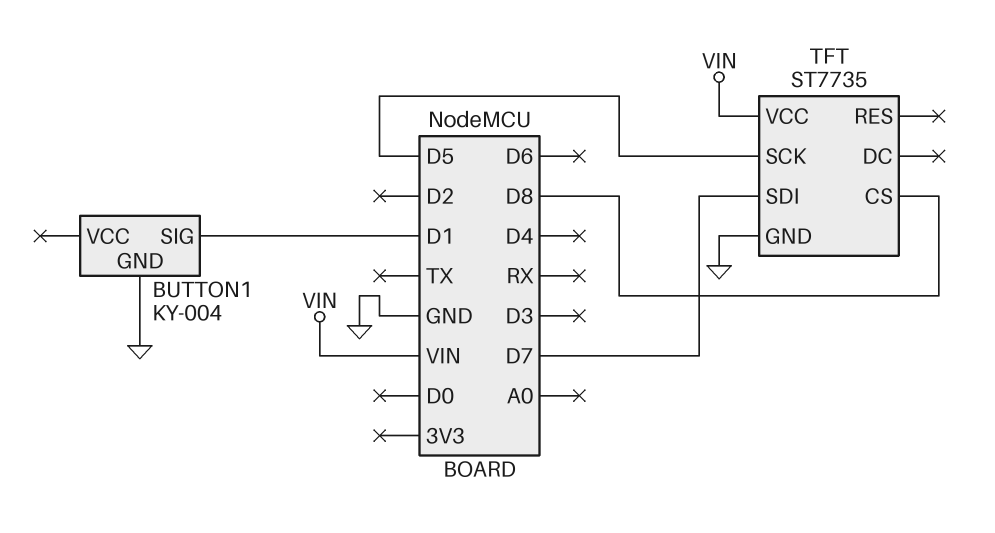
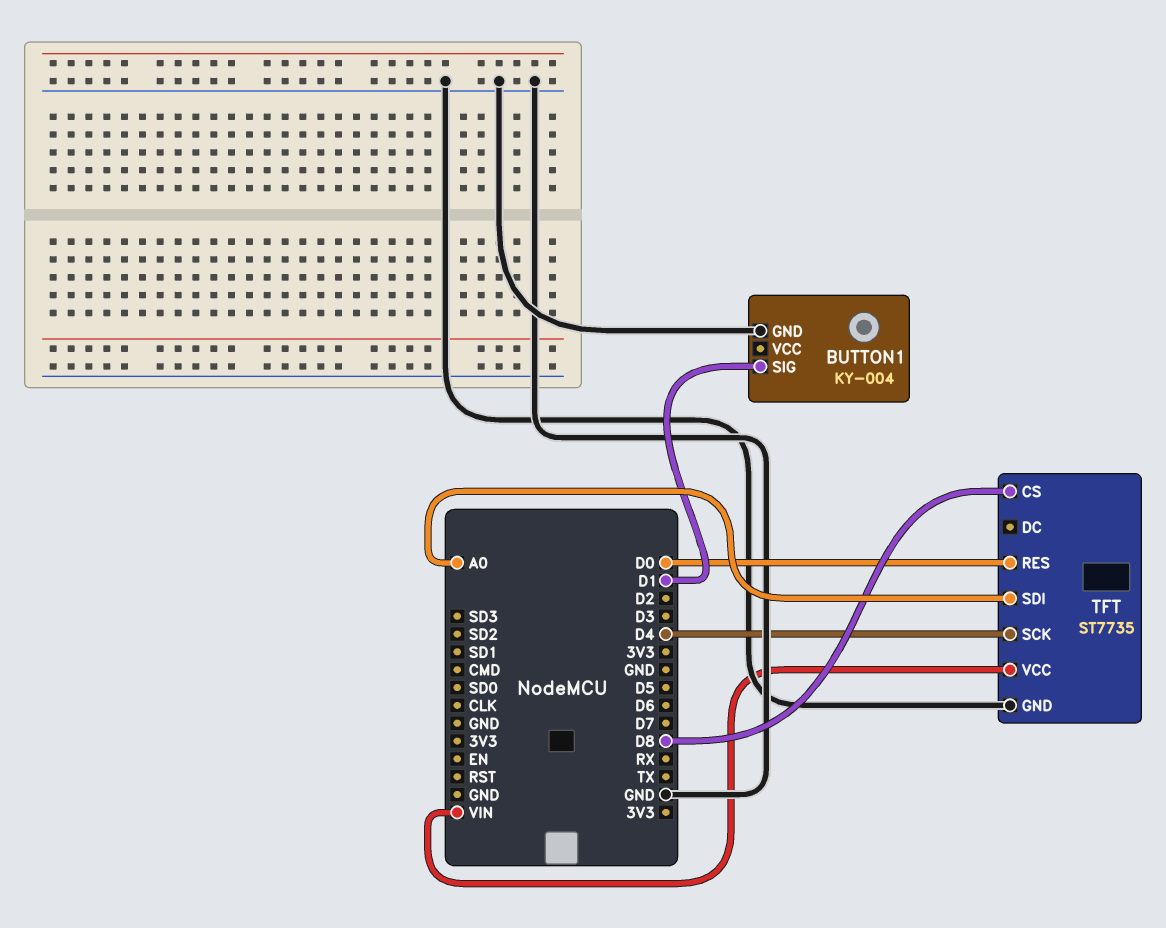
TFT pin RES: none -> D0
TFT pin SCK: D5 -> D4
TFT pin SDI: D7 -> A0

